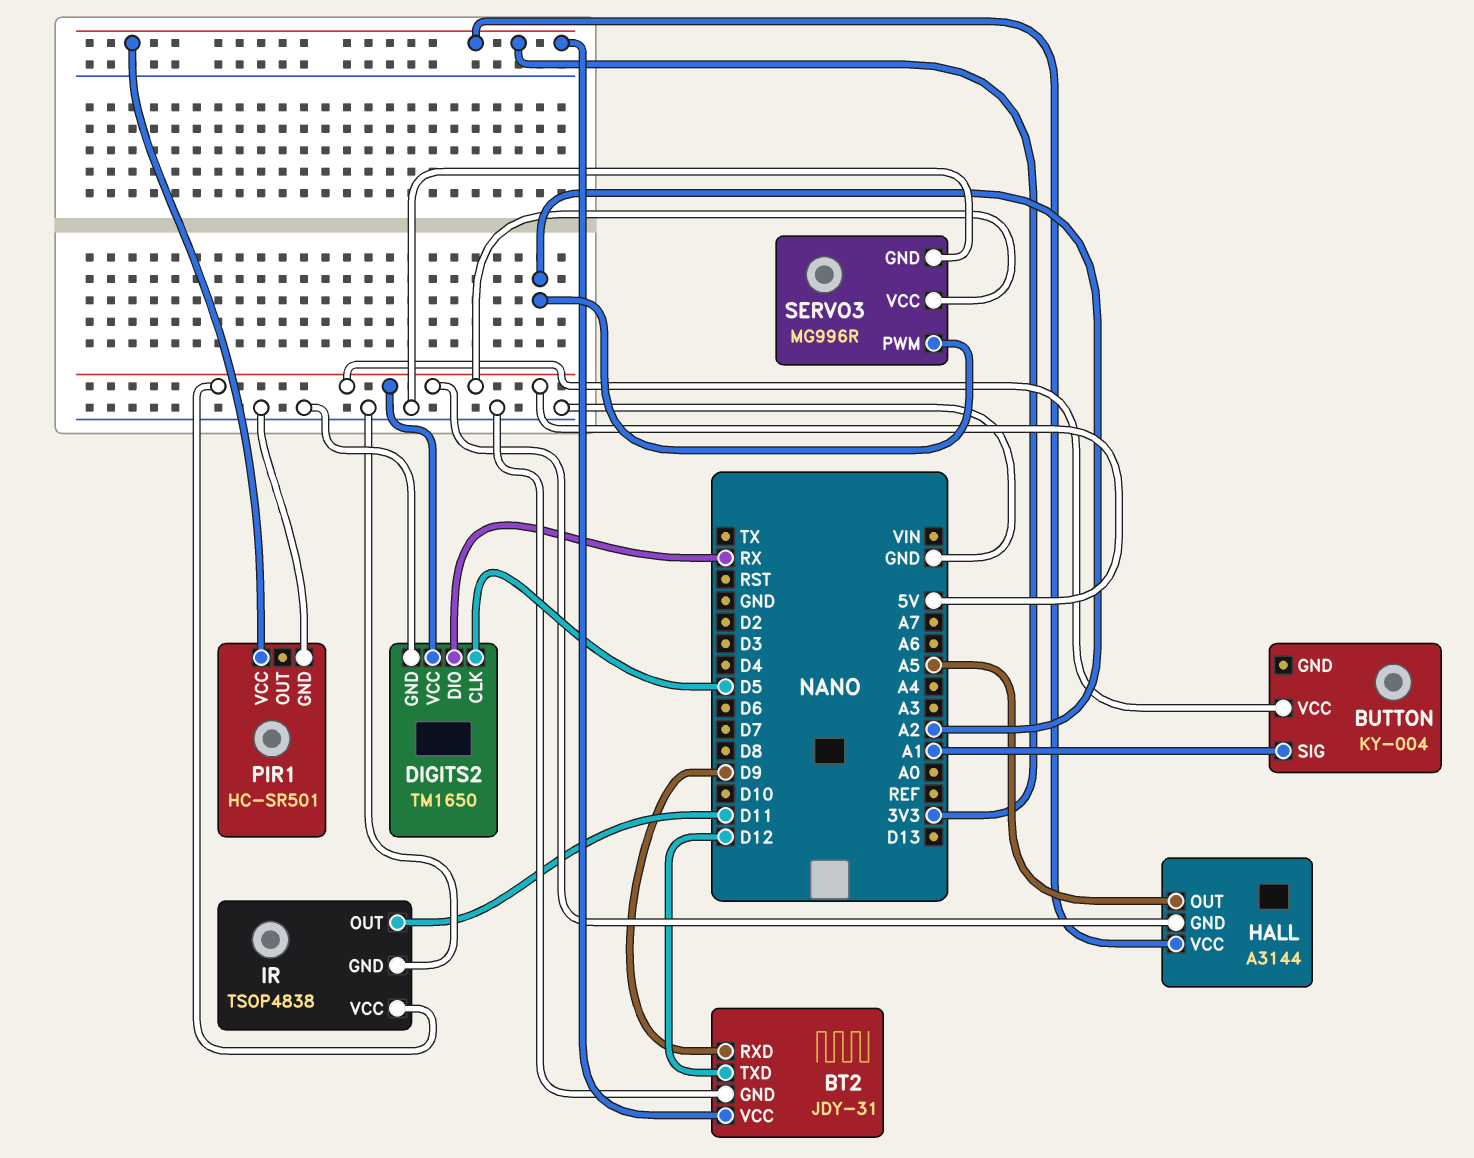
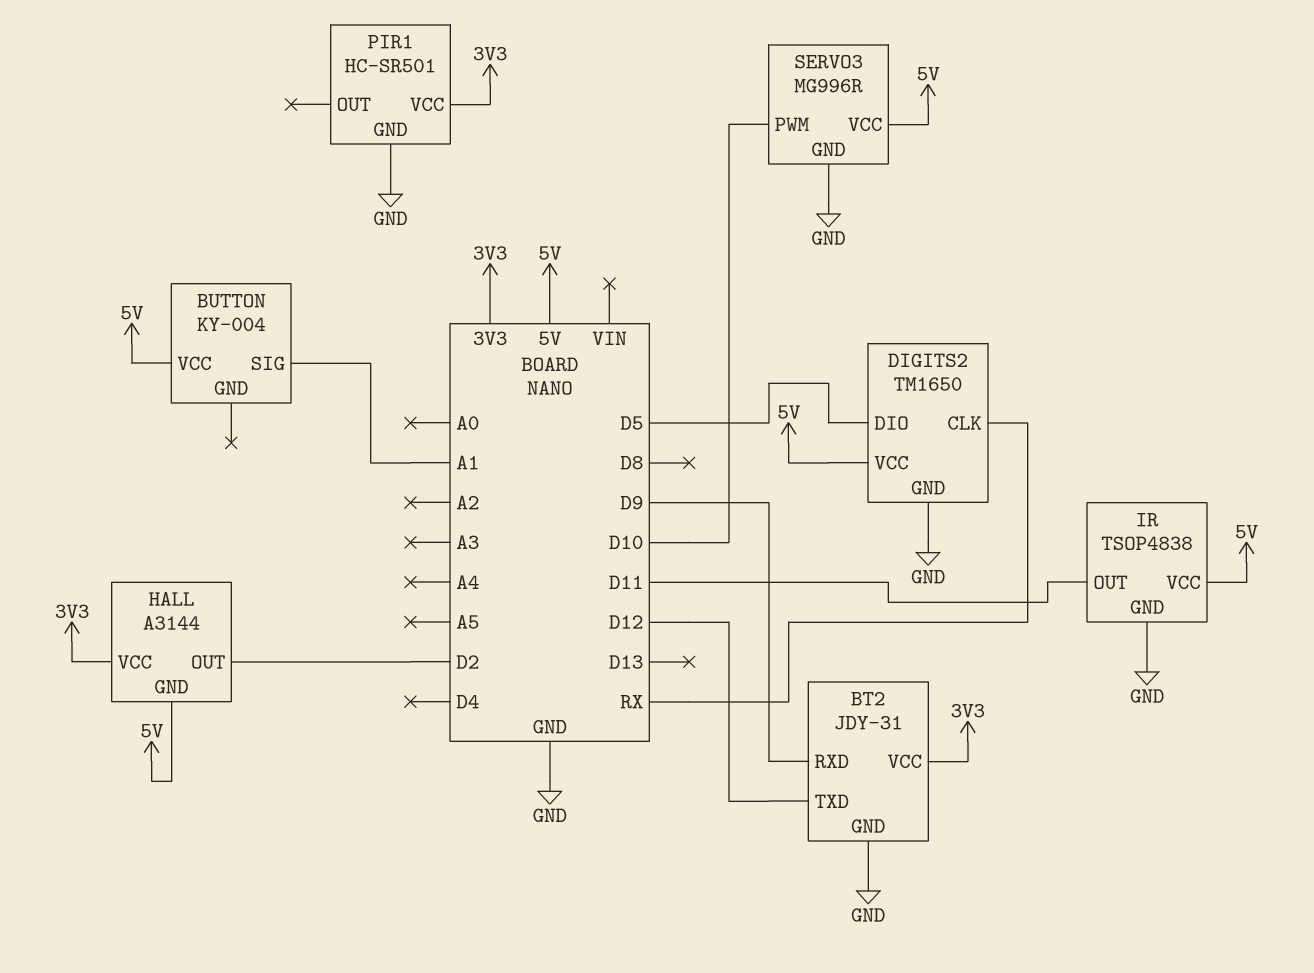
DIGITS2 pin CLK: D5 -> RX
DIGITS2 pin DIO: RX -> D5
HALL pin OUT: A5 -> D2
SERVO3 pin PWM: A2 -> D10

